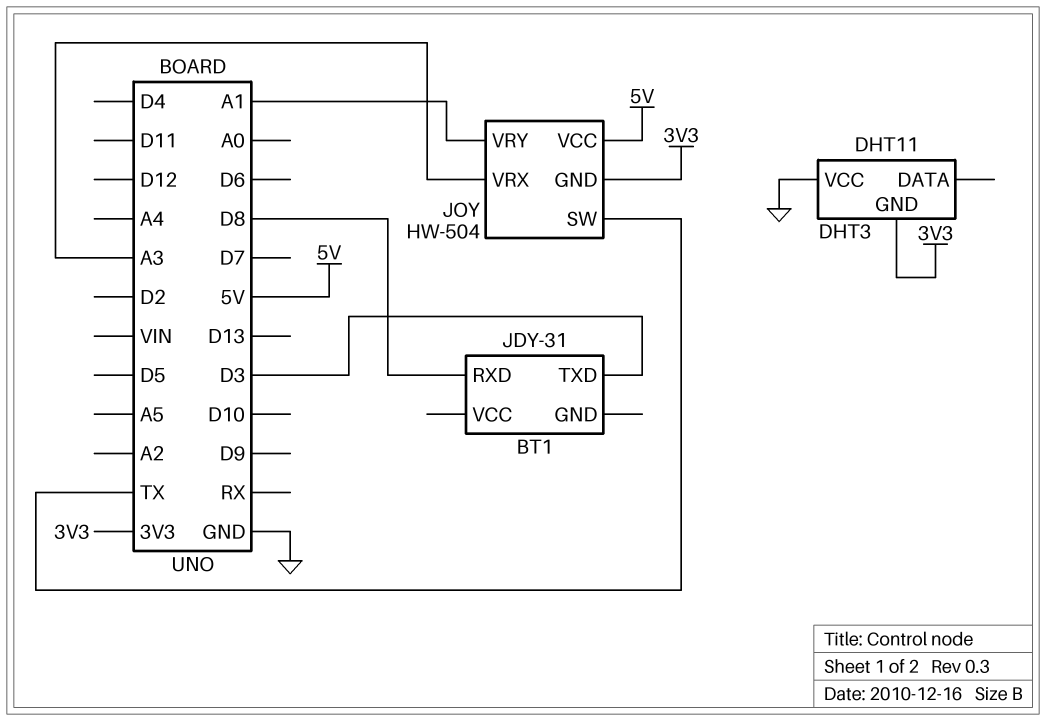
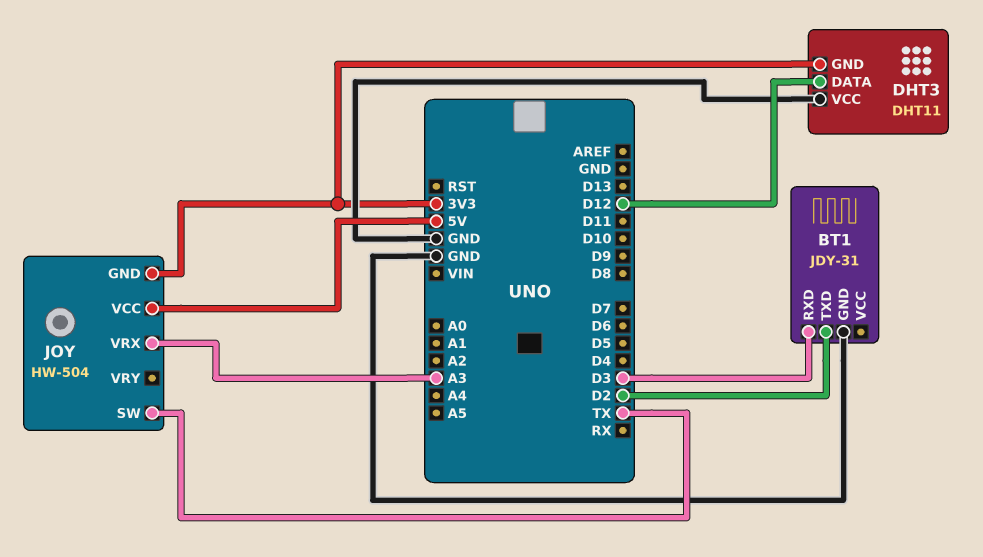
BT1 pin GND: none -> GND
BT1 pin RXD: D8 -> D3
BT1 pin TXD: D3 -> D2
DHT3 pin DATA: none -> D12
JOY pin VRY: A1 -> none

